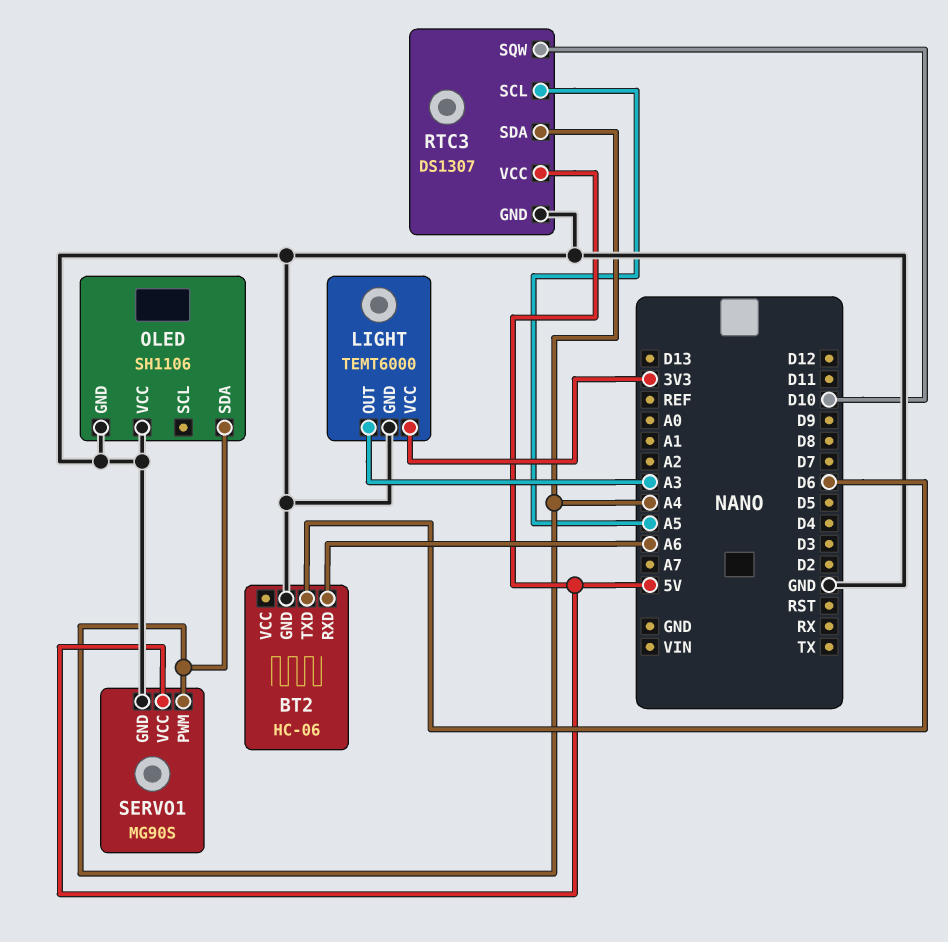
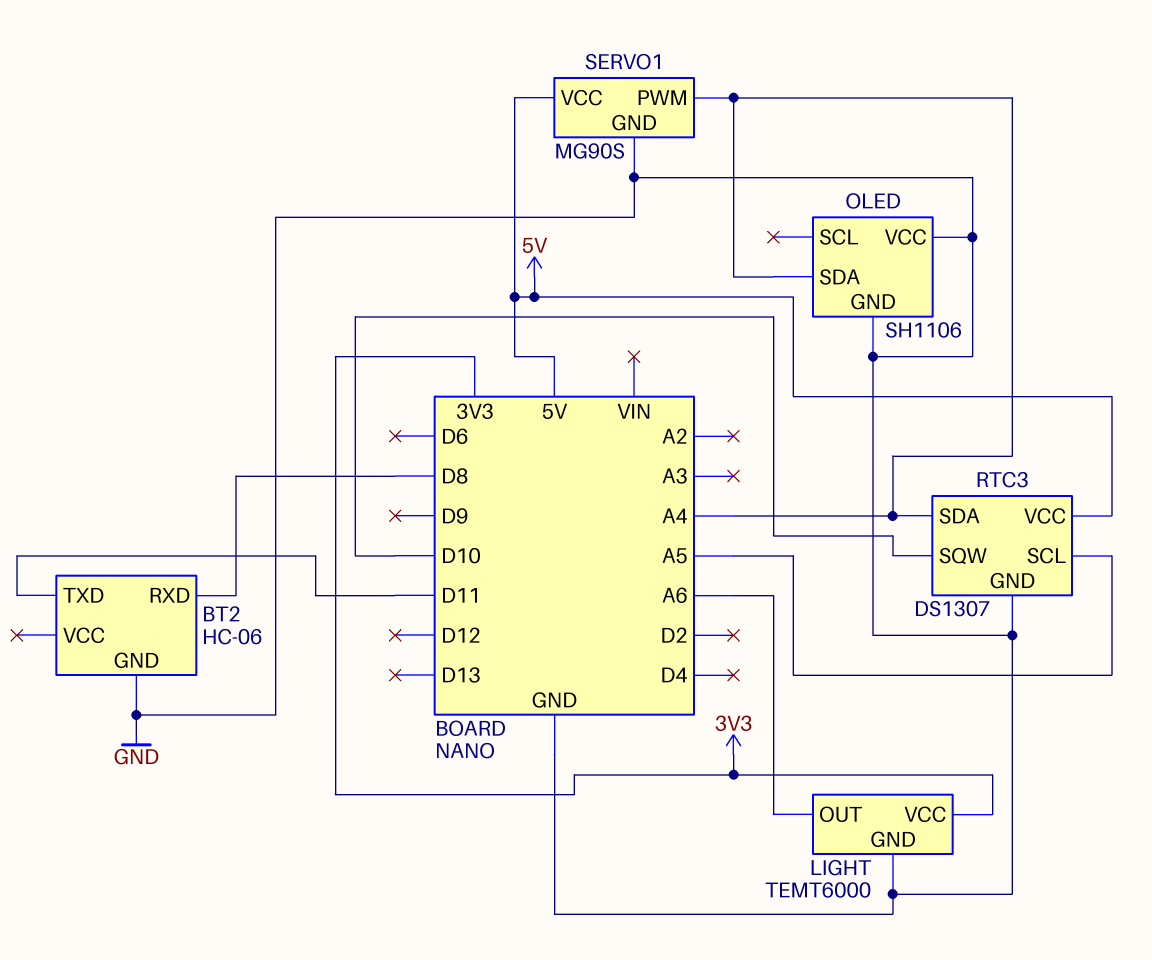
BT2 pin RXD: A6 -> D8
BT2 pin TXD: D6 -> D11
LIGHT pin OUT: A3 -> A6

